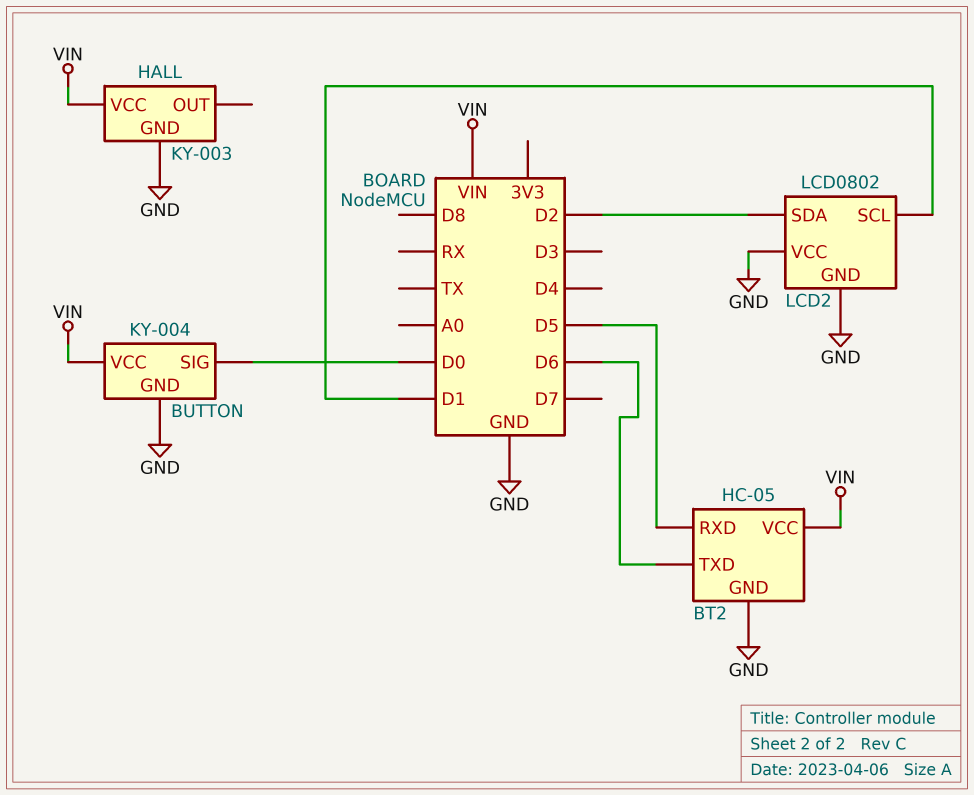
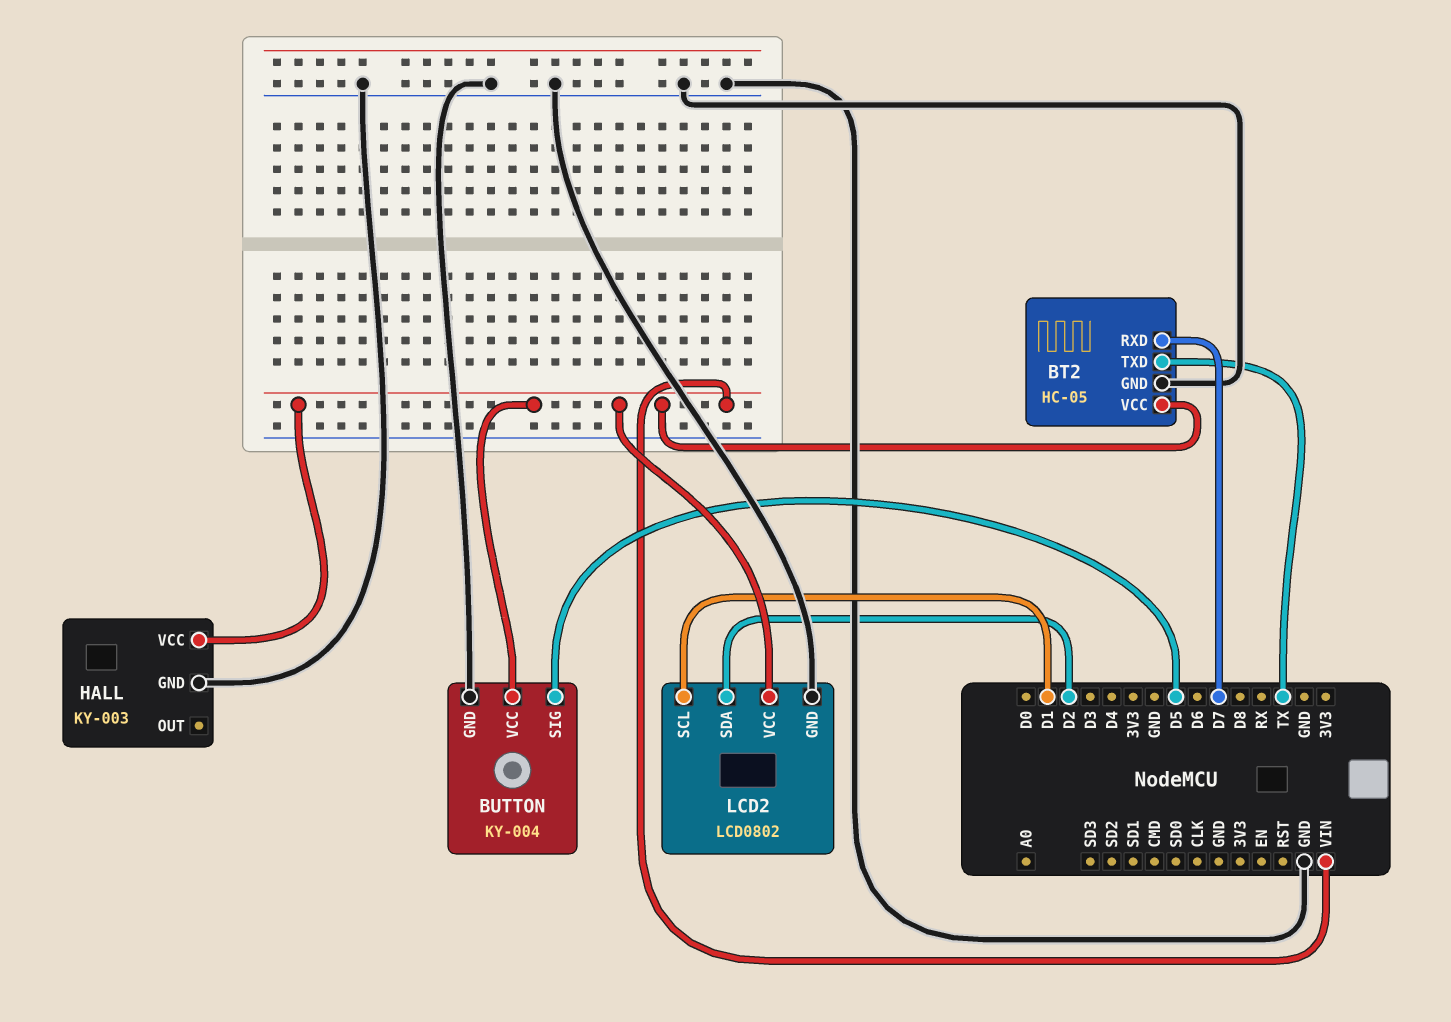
BT2 pin RXD: D5 -> D7
BT2 pin TXD: D6 -> TX
BUTTON pin SIG: D0 -> D5
LCD2 pin VCC: GND -> VIN

